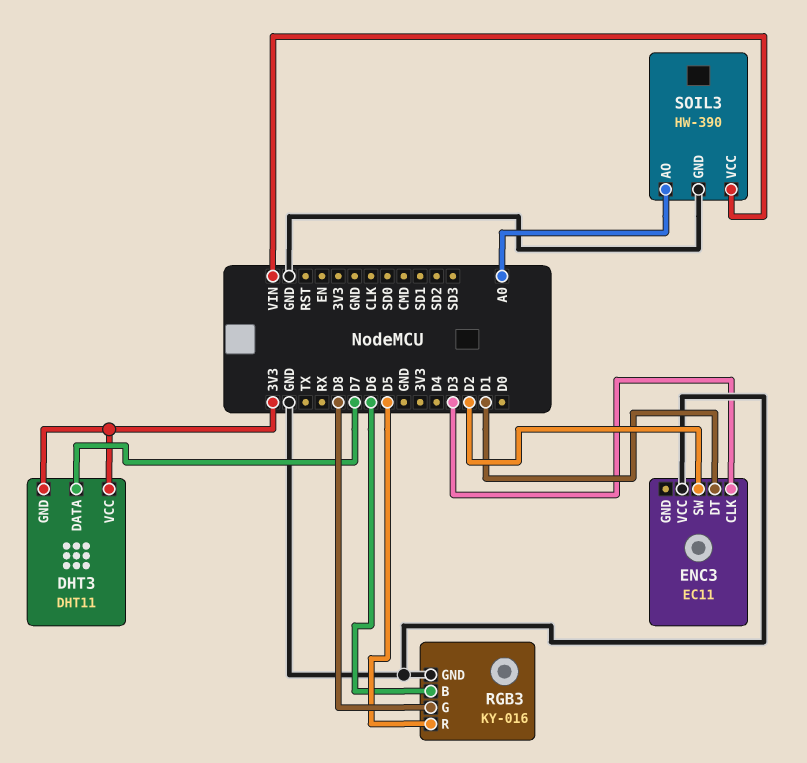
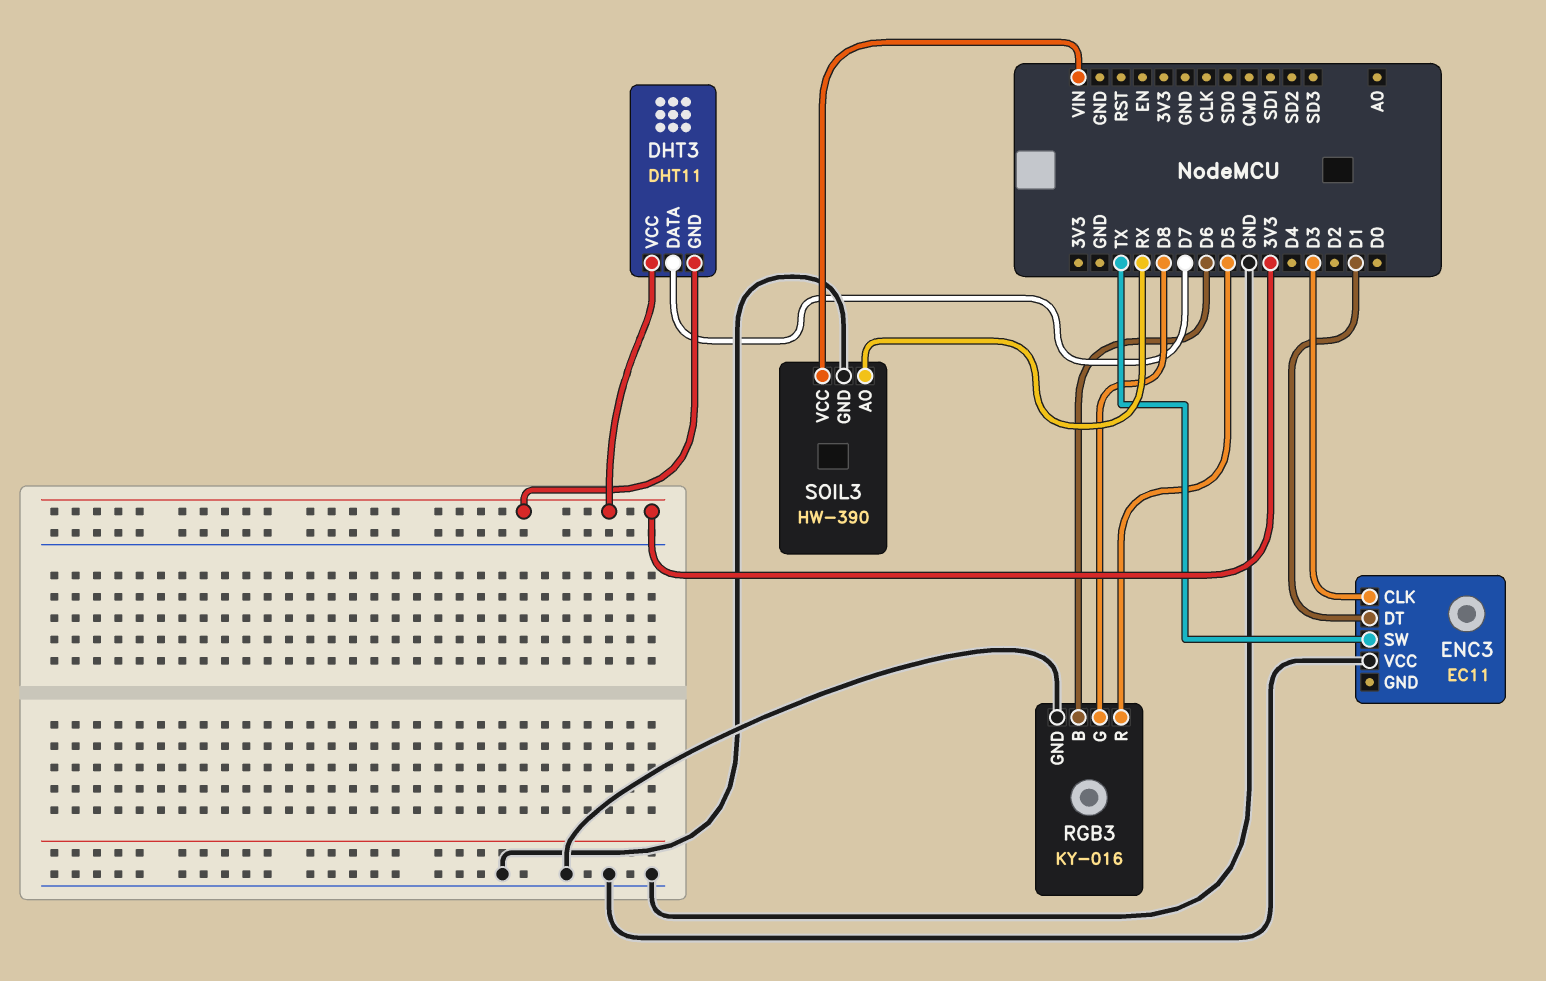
ENC3 pin SW: D2 -> TX
SOIL3 pin AO: A0 -> RX

